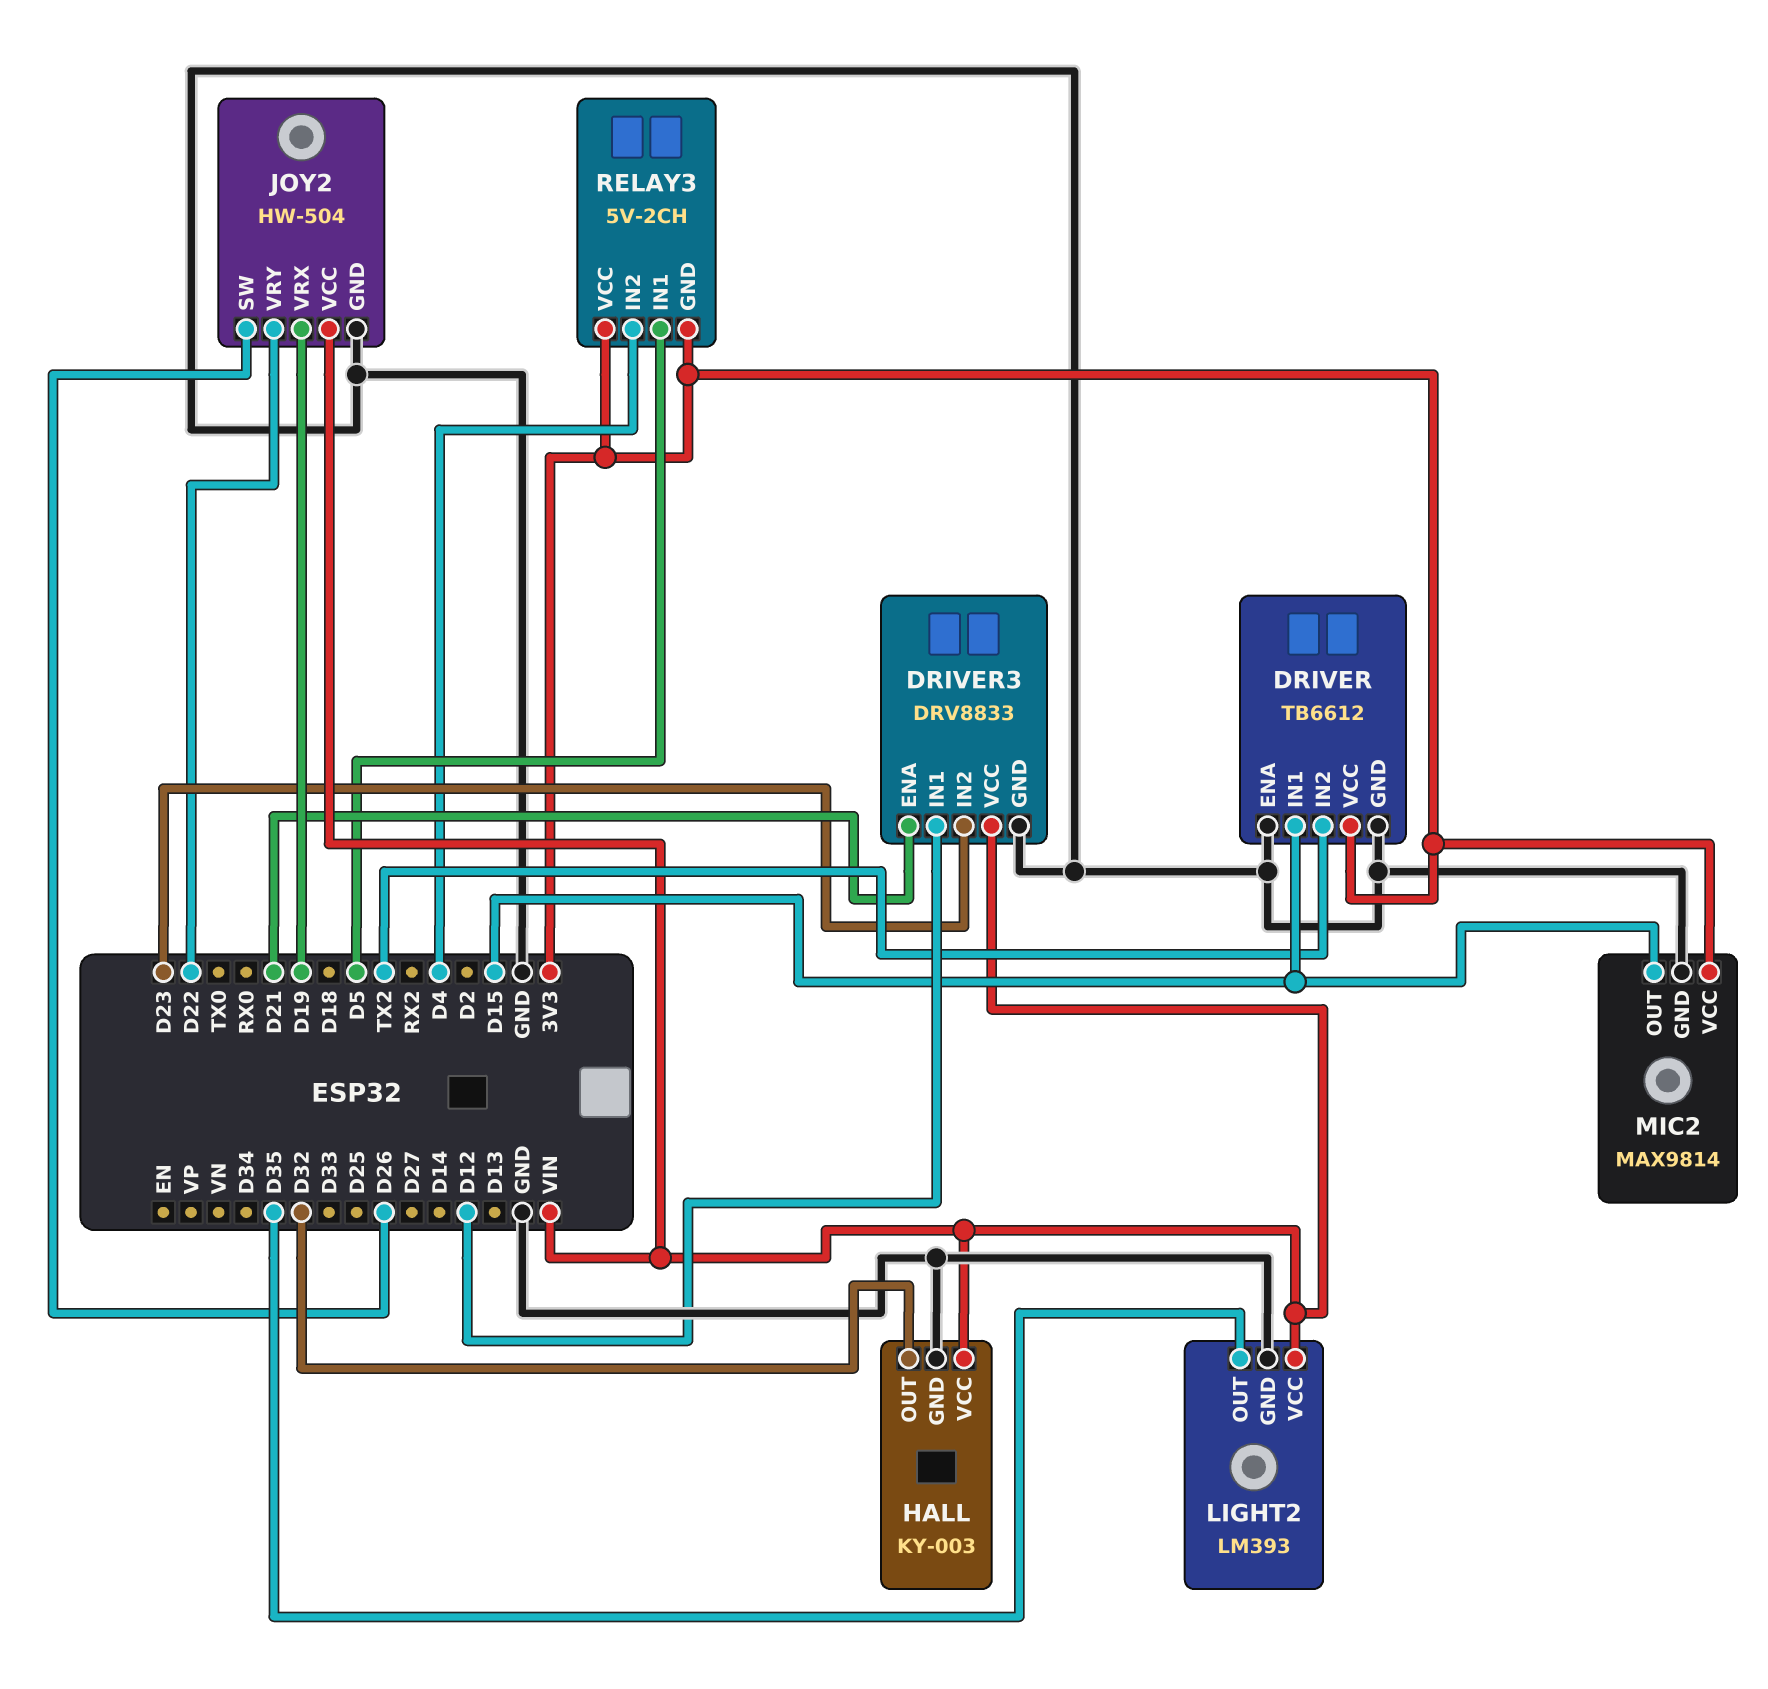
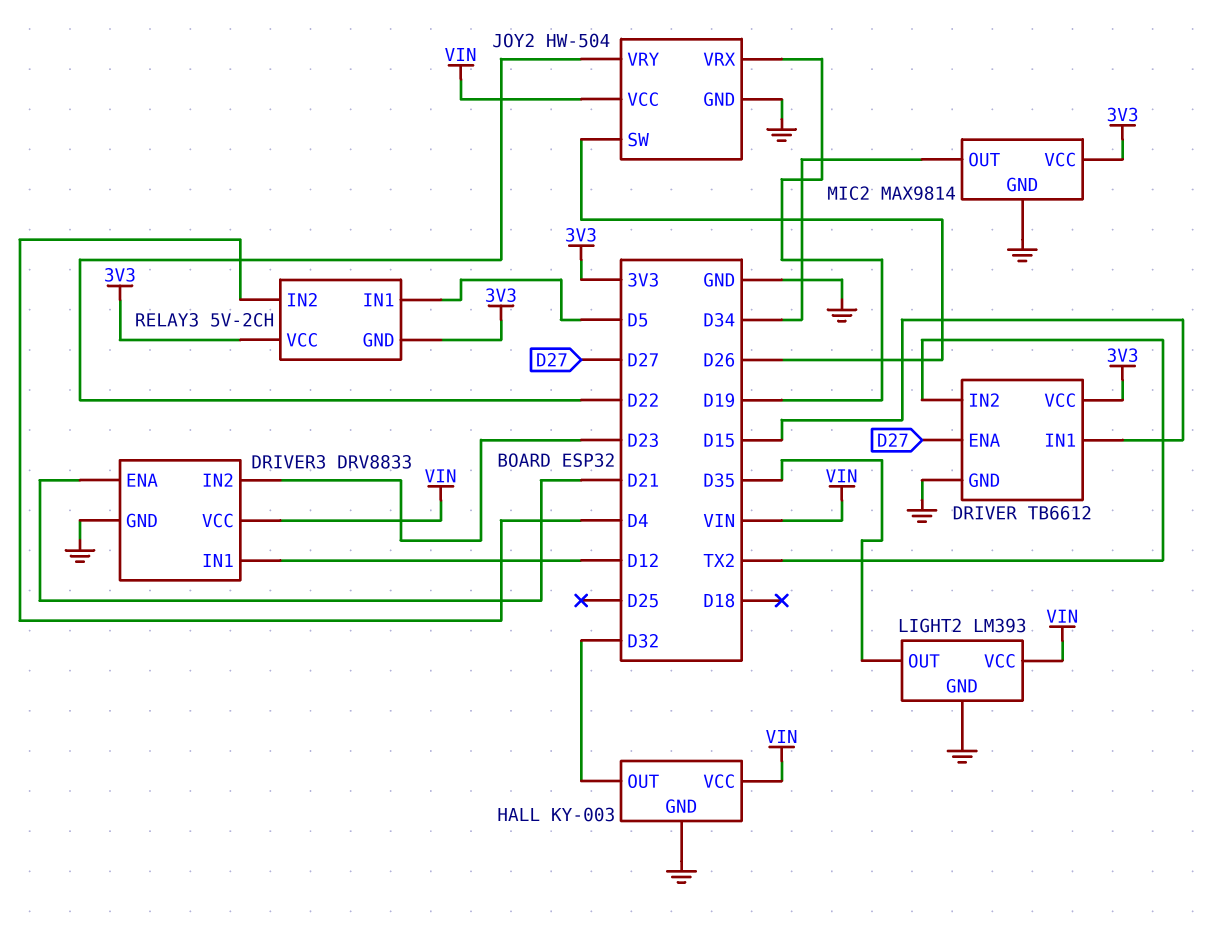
DRIVER pin ENA: GND -> D27
MIC2 pin OUT: D15 -> D34

